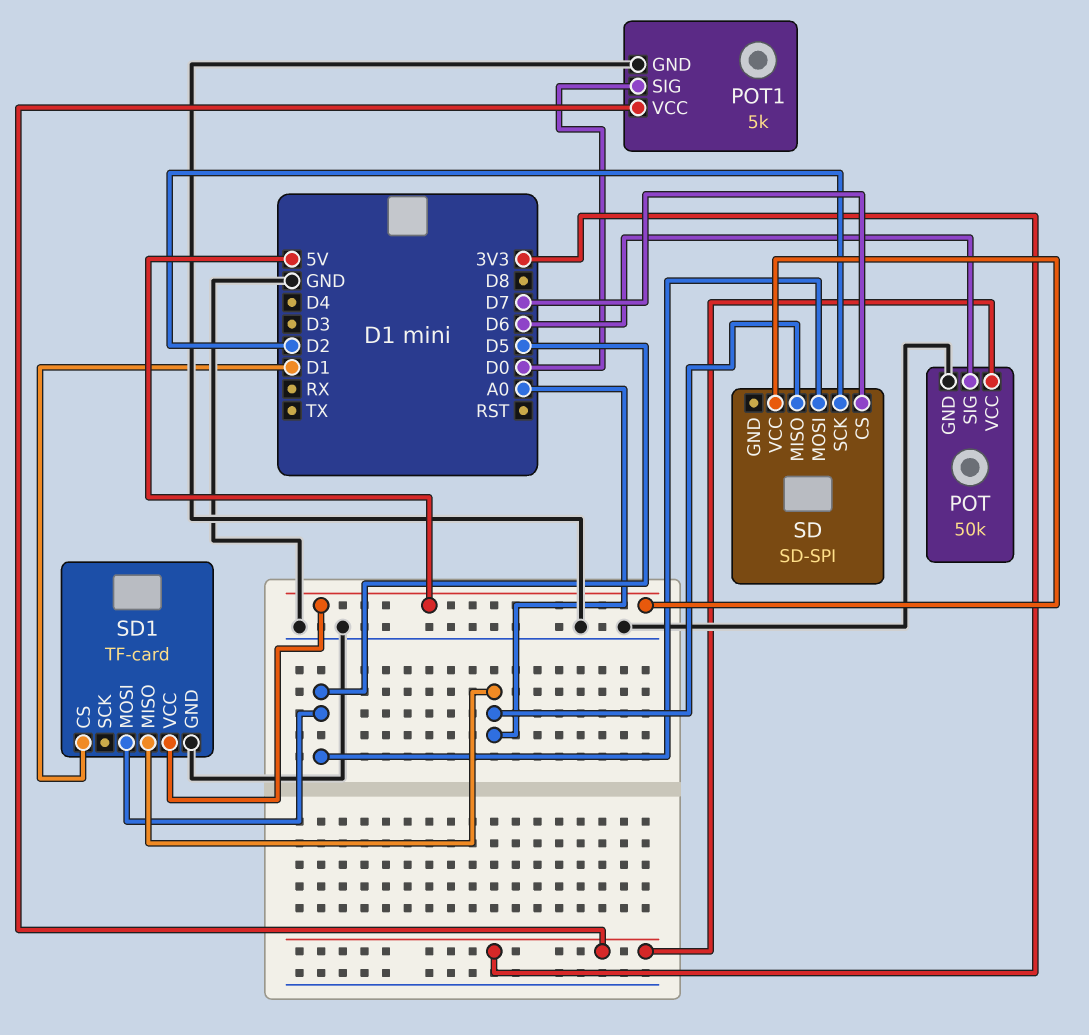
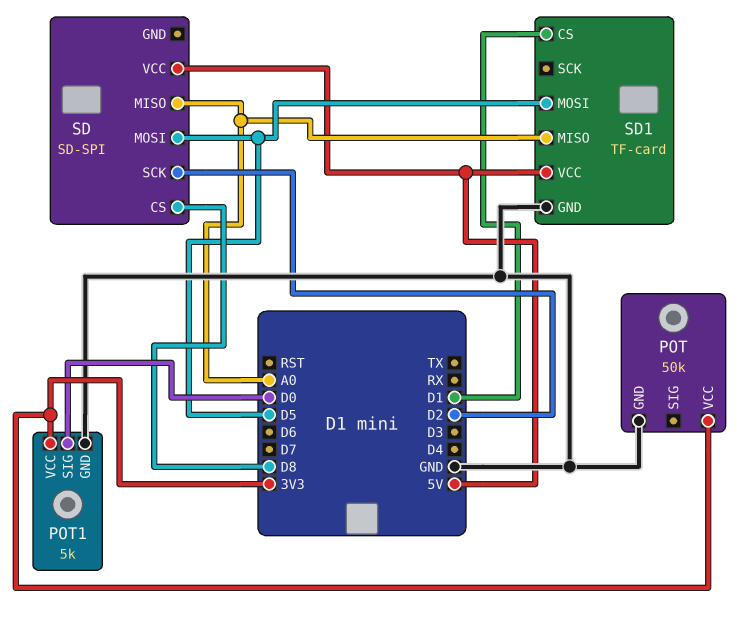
POT pin SIG: D6 -> none
SD pin CS: D7 -> D8

